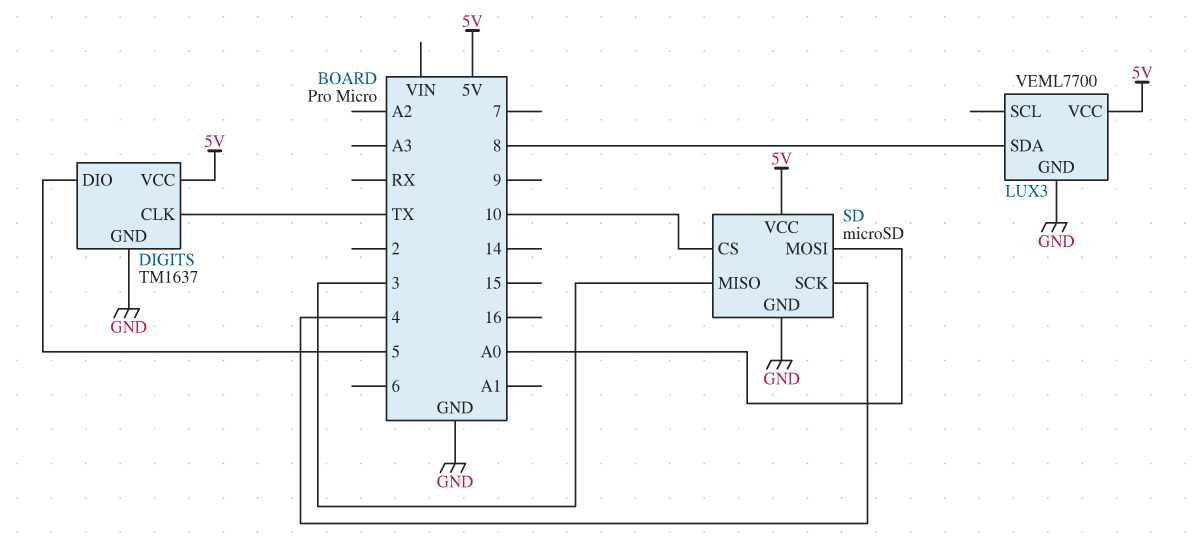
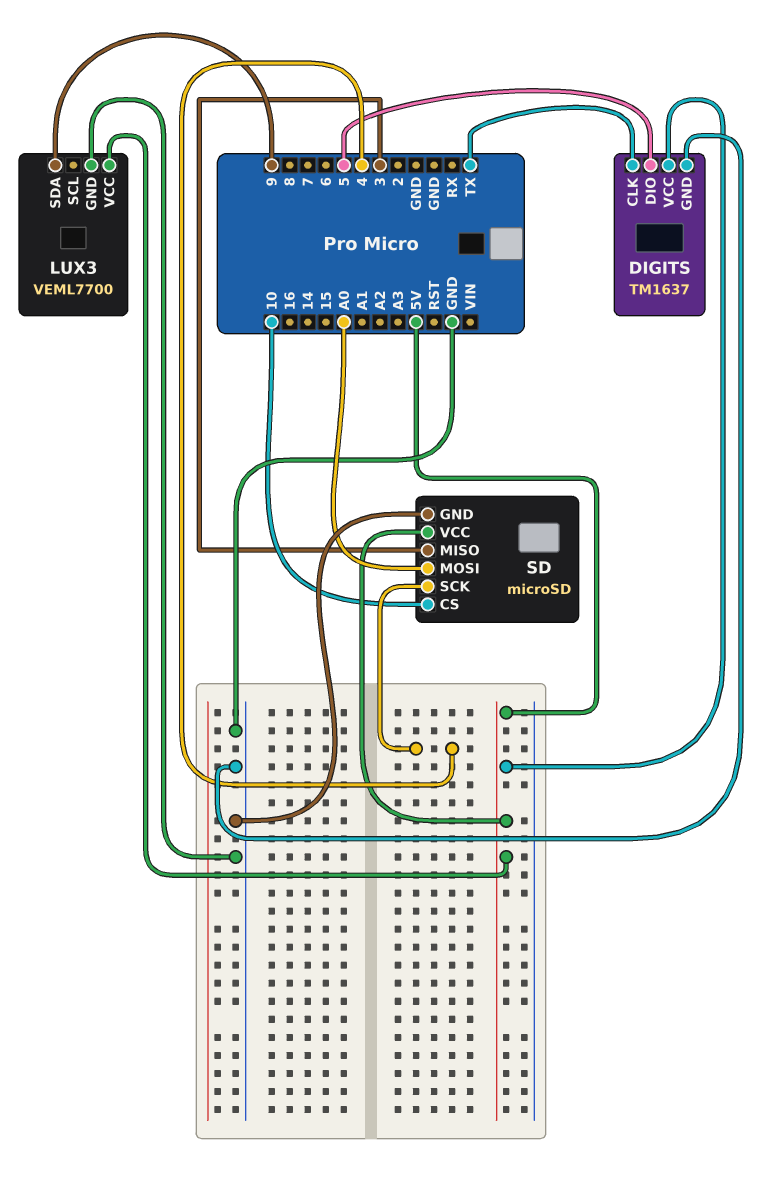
LUX3 pin SDA: 8 -> 9

